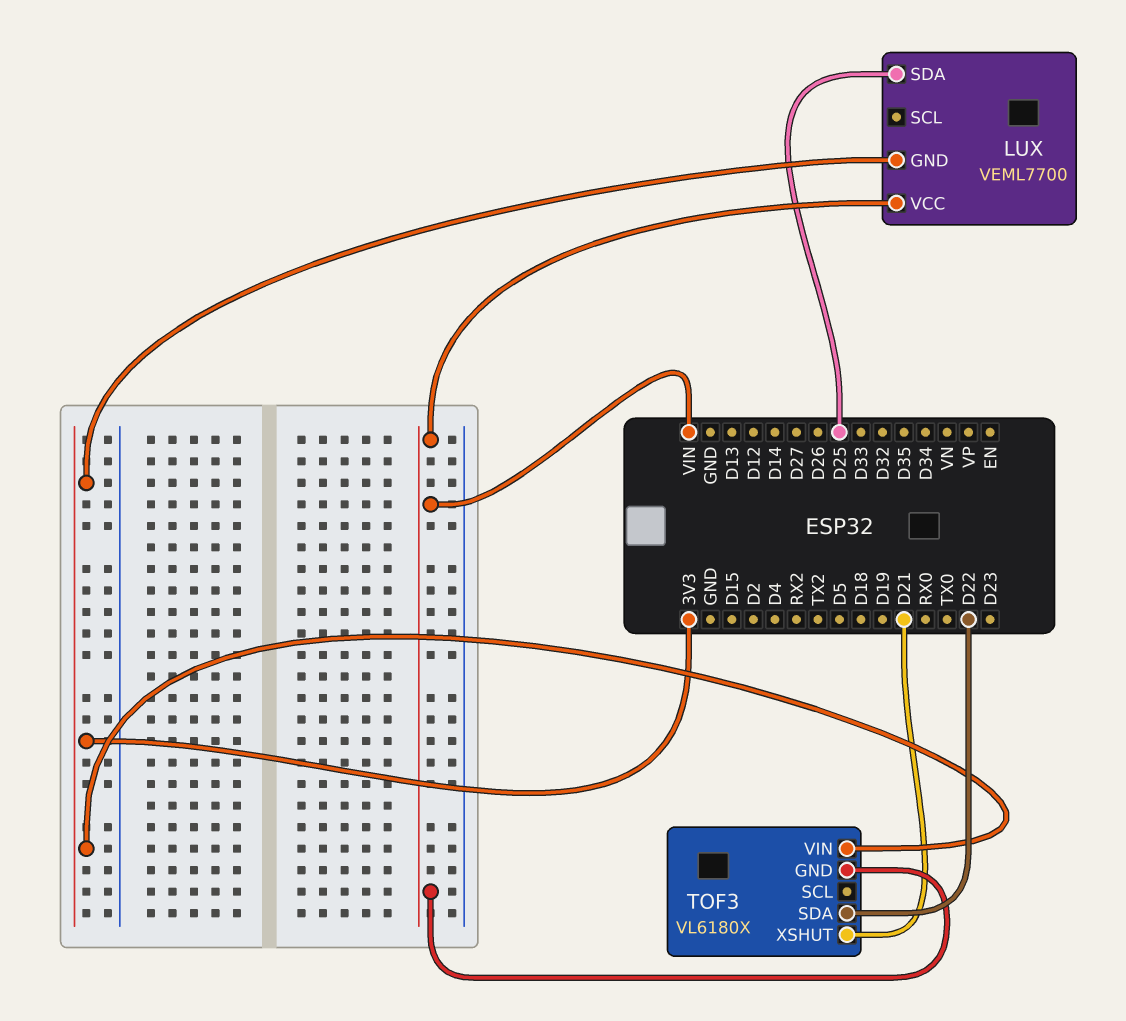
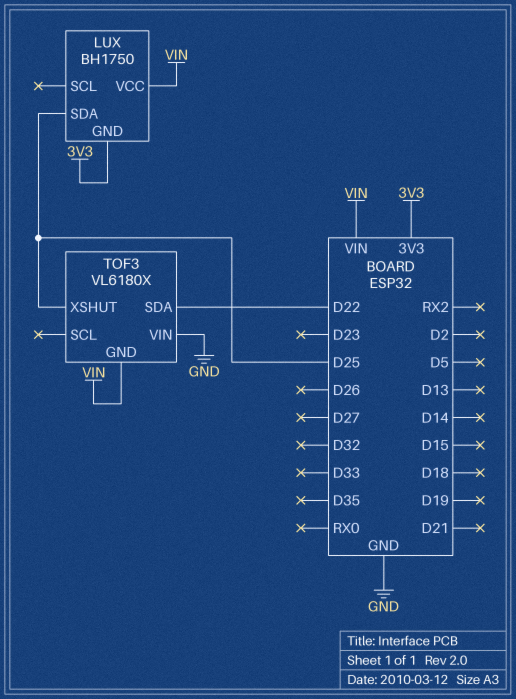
LUX: VEML7700 -> BH1750
TOF3 pin VIN: 3V3 -> GND
TOF3 pin XSHUT: D21 -> D25

